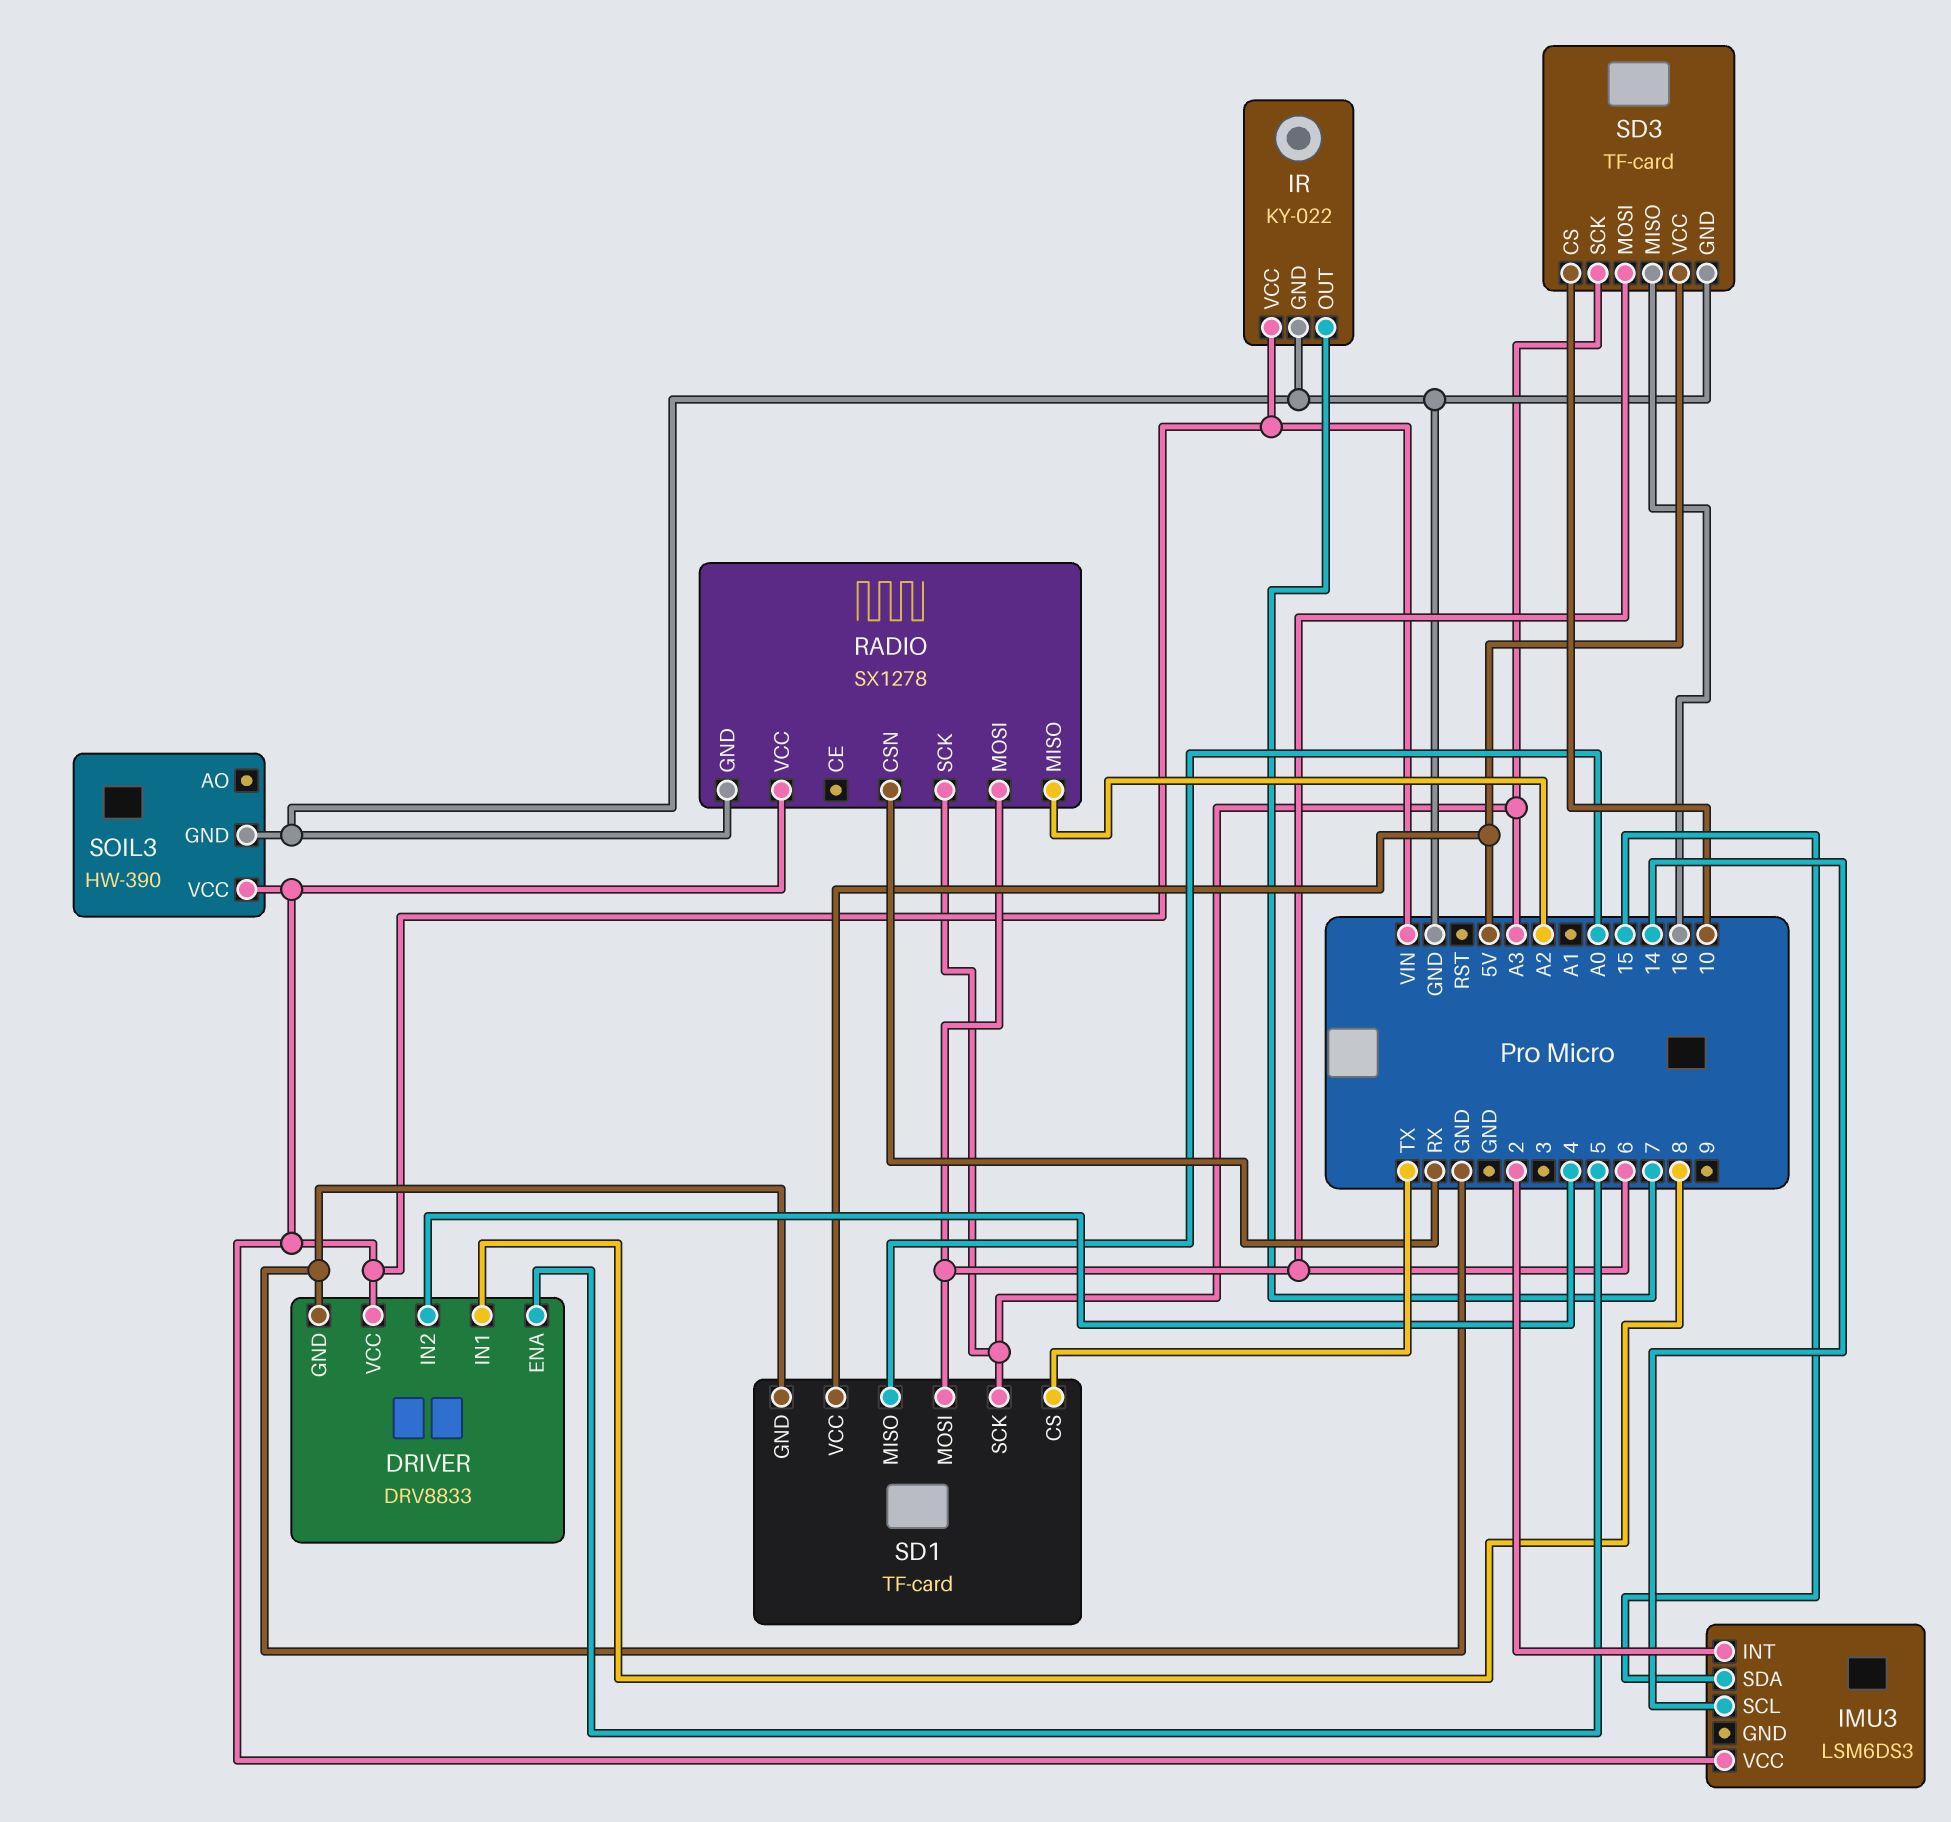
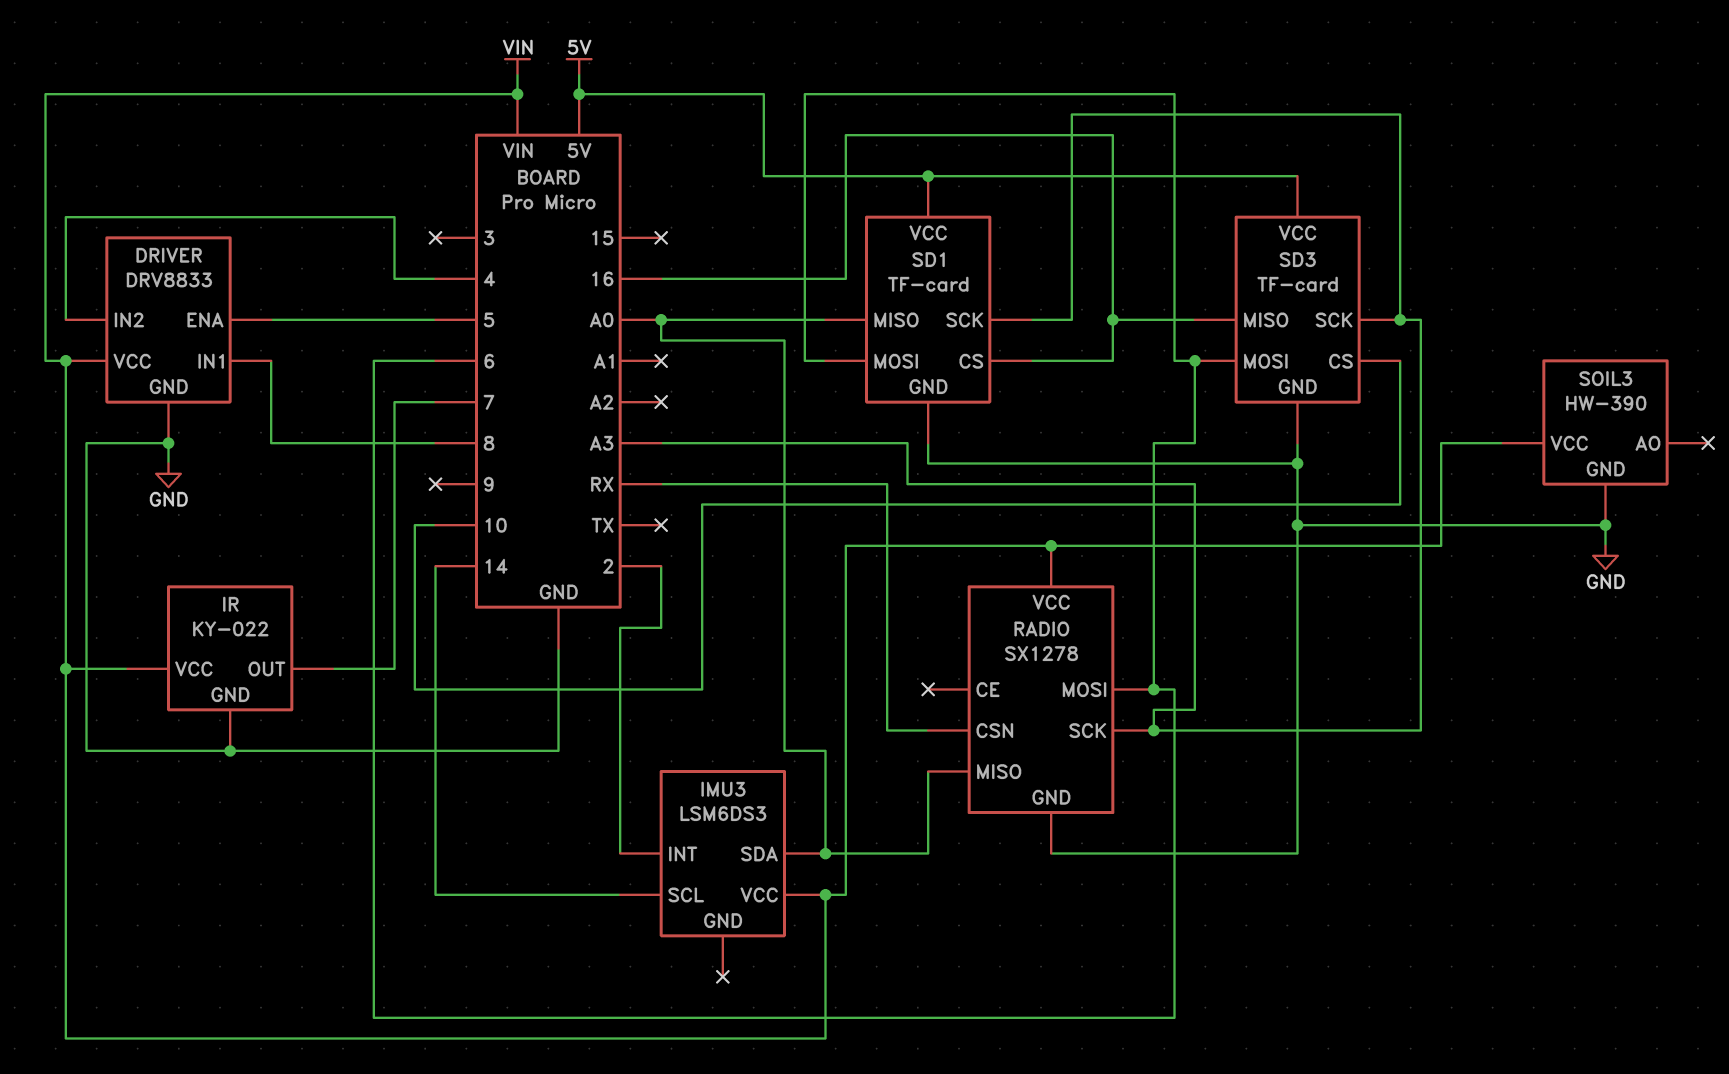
IMU3 pin SDA: 15 -> A0
RADIO pin MISO: A2 -> A0
SD1 pin CS: TX -> 16

